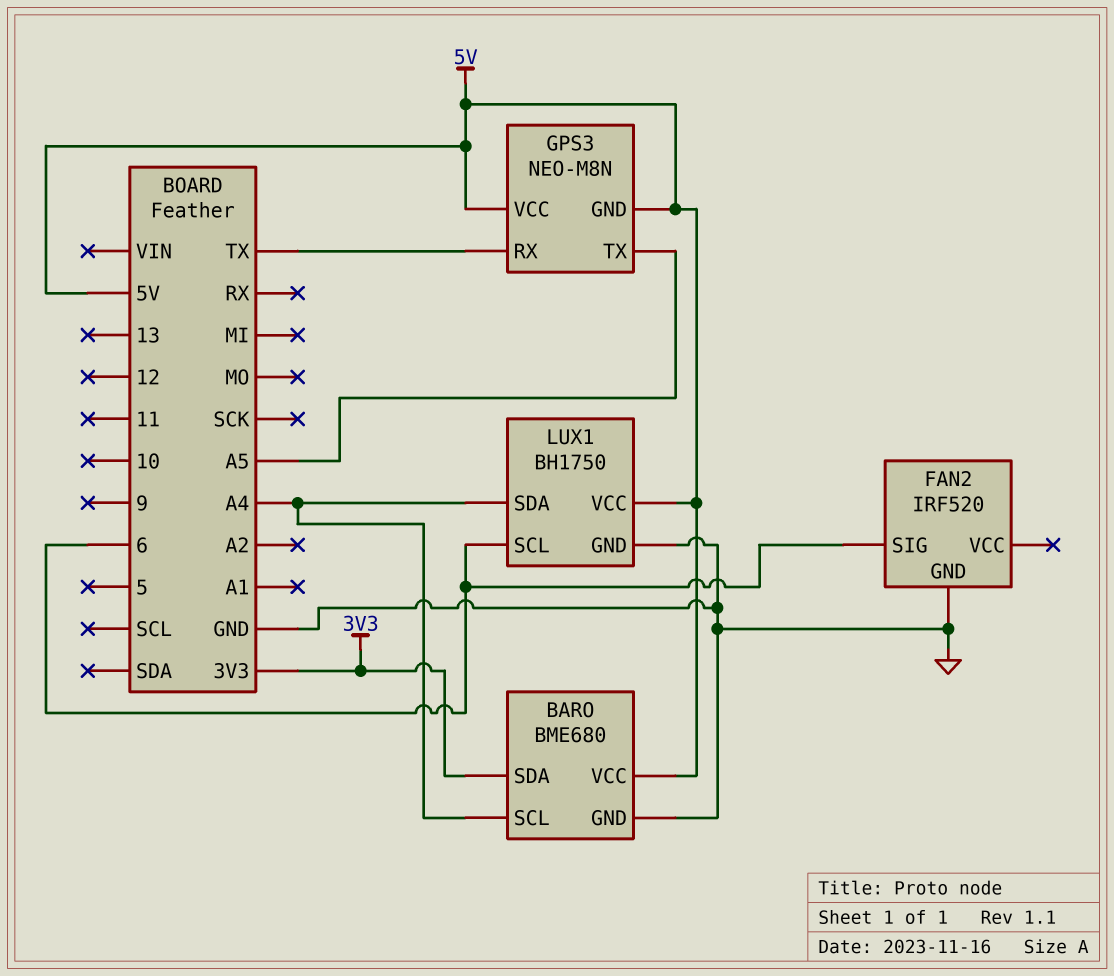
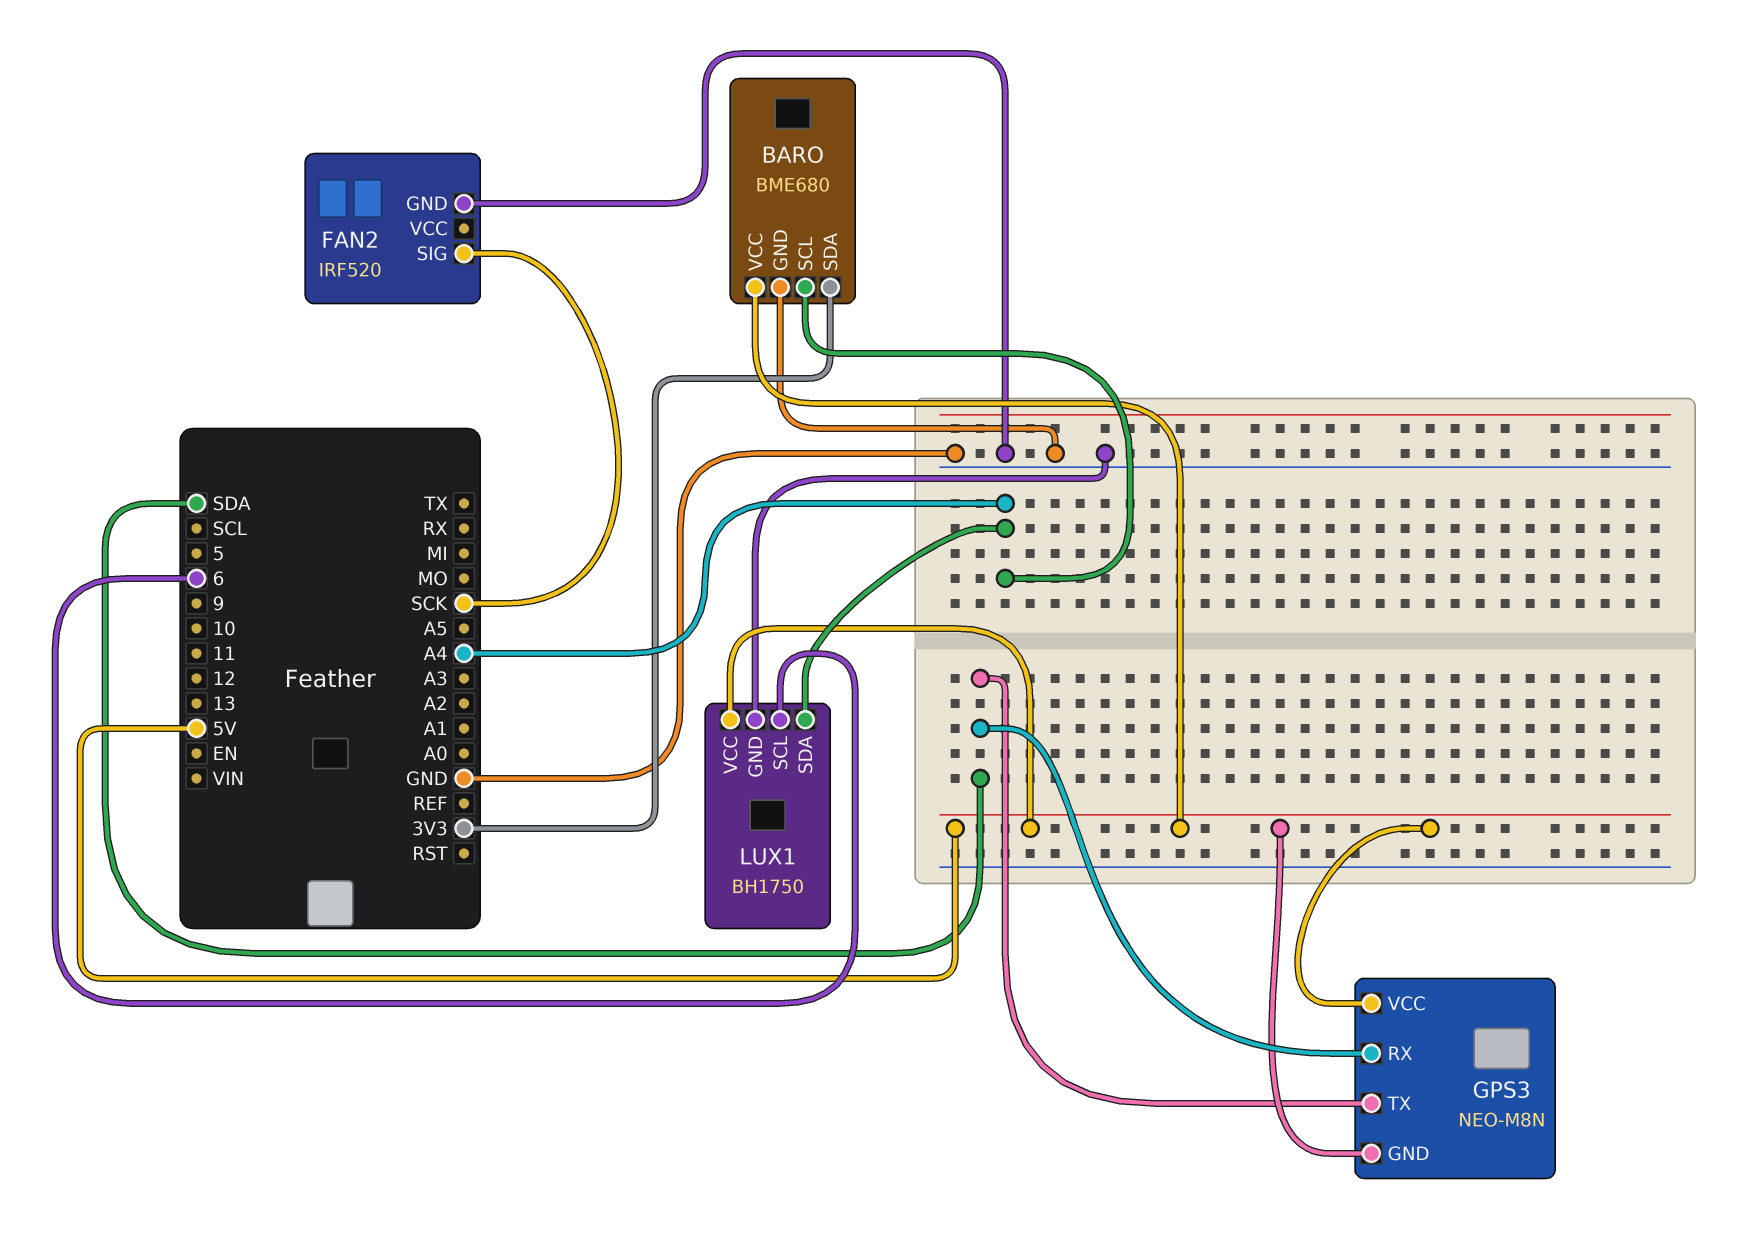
FAN2 pin SIG: 6 -> SCK
GPS3 pin RX: TX -> SDA
GPS3 pin TX: A5 -> SDA

